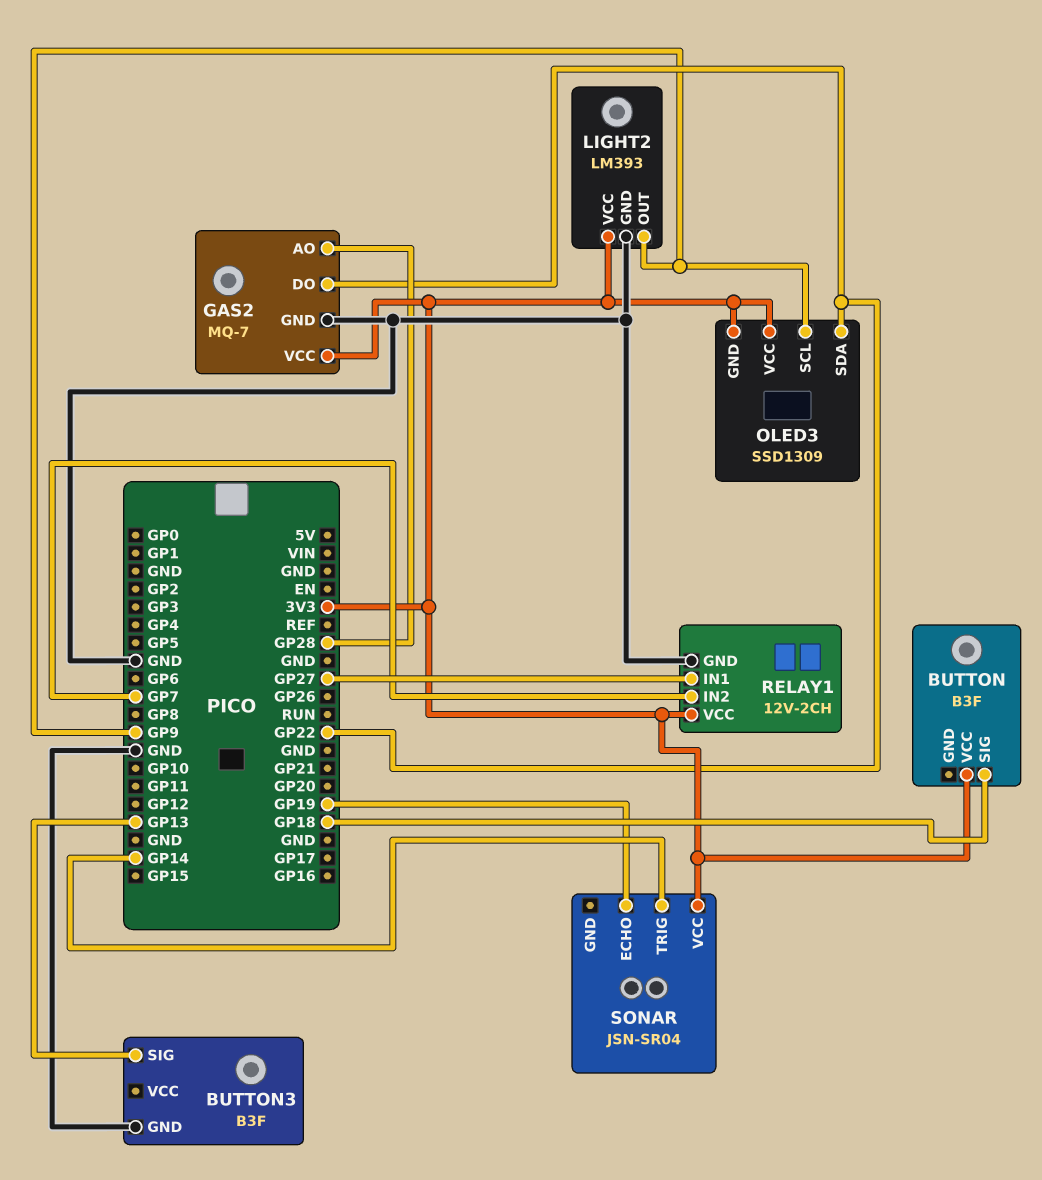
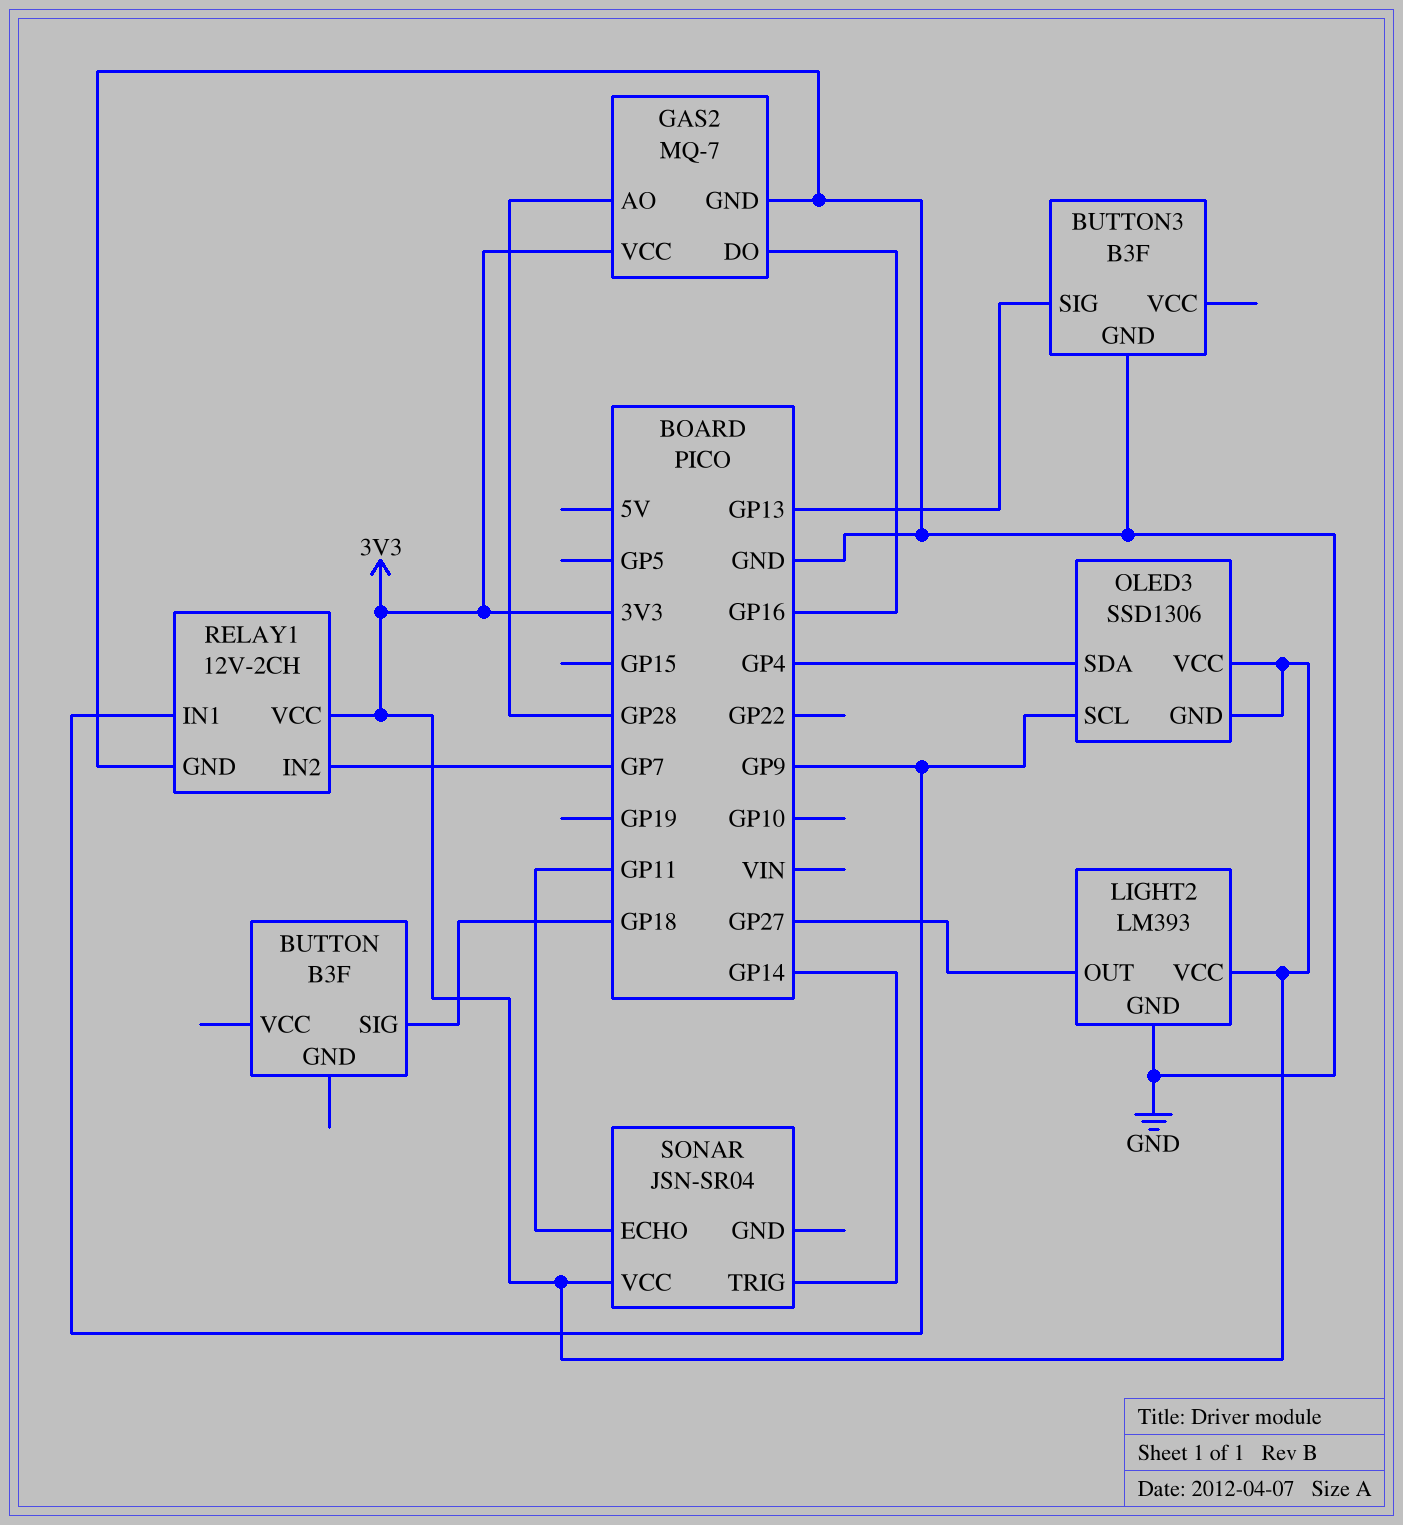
BUTTON pin VCC: 3V3 -> none
GAS2 pin DO: GP22 -> GP16
LIGHT2 pin OUT: GP9 -> GP27
OLED3: SSD1309 -> SSD1306
OLED3 pin SDA: GP22 -> GP4
RELAY1 pin IN1: GP27 -> GP9
SONAR pin ECHO: GP19 -> GP11

